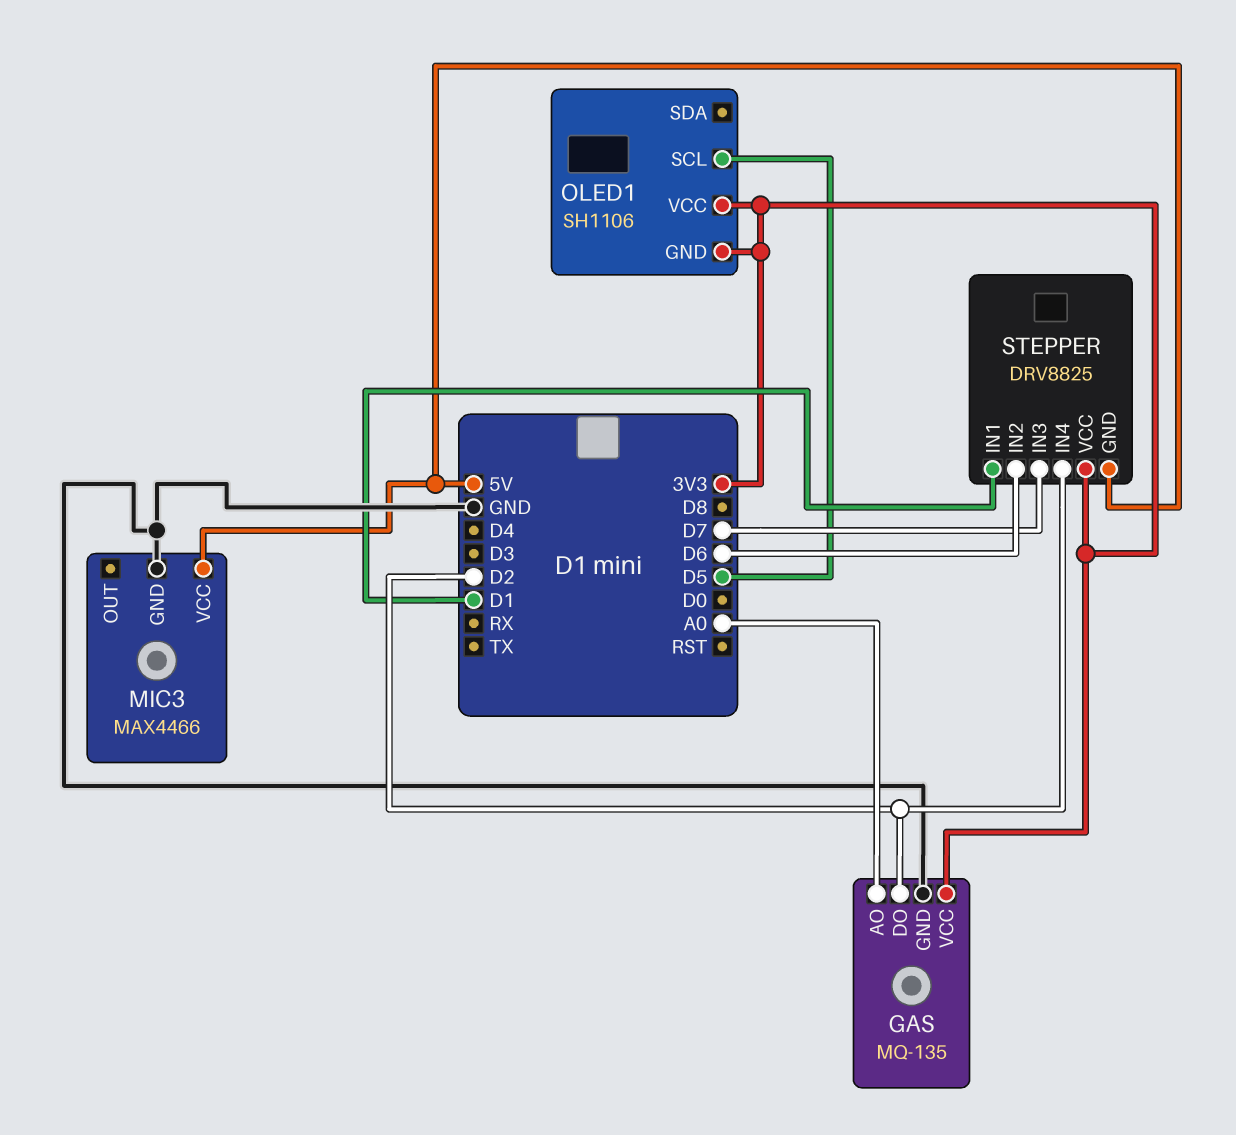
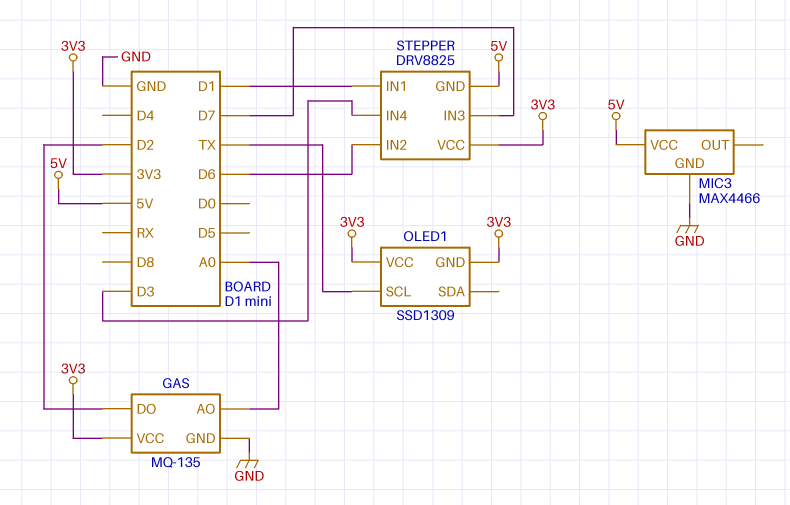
OLED1: SH1106 -> SSD1309
OLED1 pin SCL: D5 -> TX
STEPPER pin IN4: D2 -> D3

